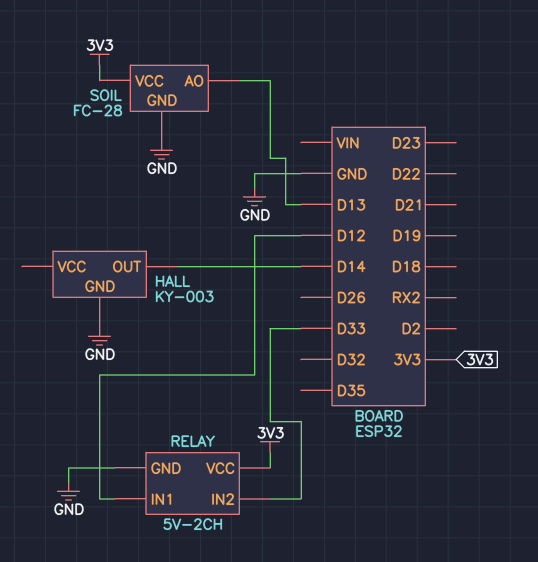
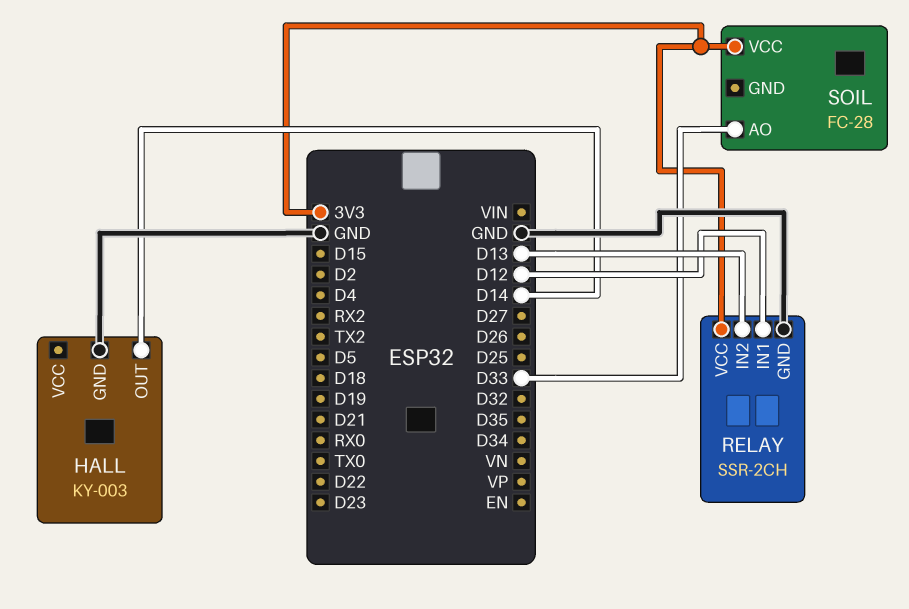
RELAY: 5V-2CH -> SSR-2CH
RELAY pin IN2: D33 -> D13
SOIL pin AO: D13 -> D33
SOIL pin GND: GND -> none

